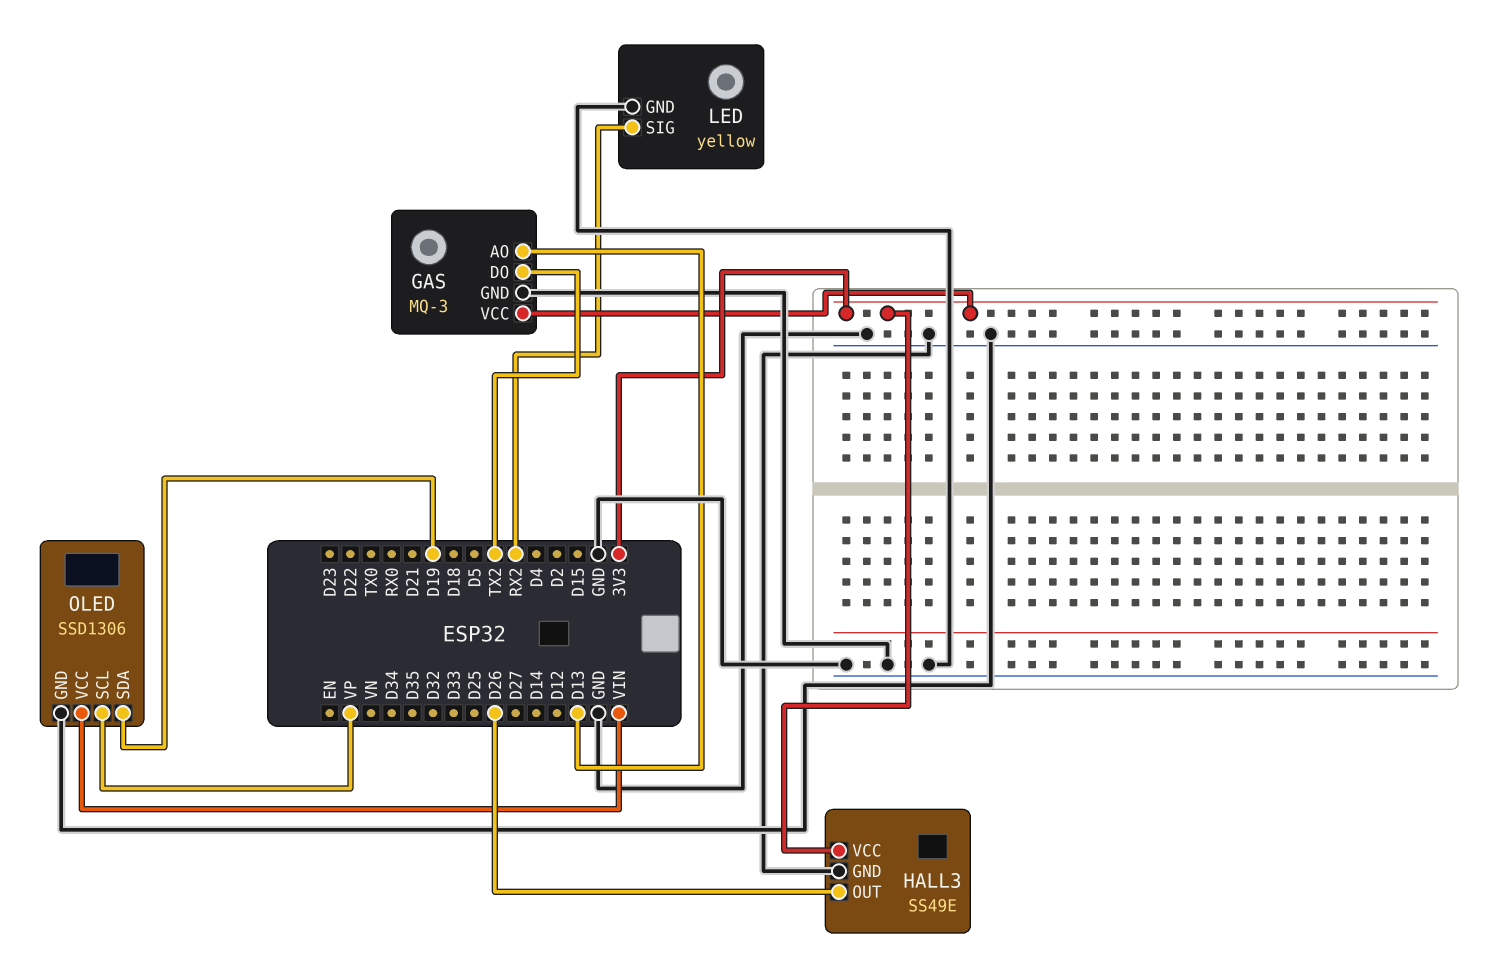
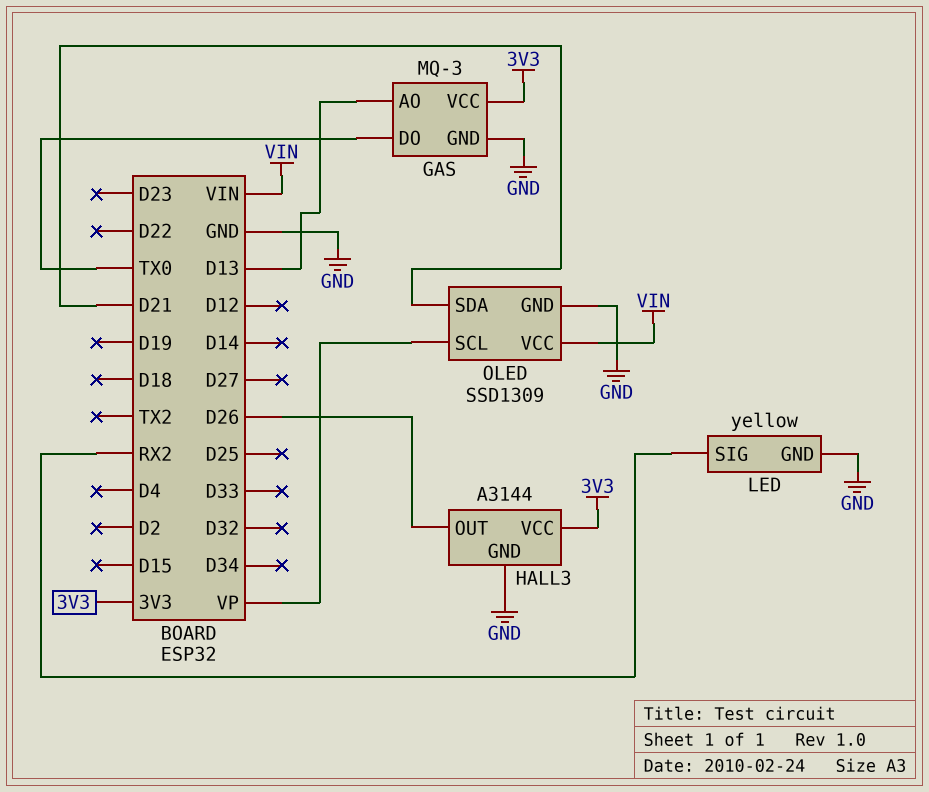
GAS pin DO: TX2 -> TX0
HALL3: SS49E -> A3144
OLED: SSD1306 -> SSD1309
OLED pin SDA: D19 -> D21

